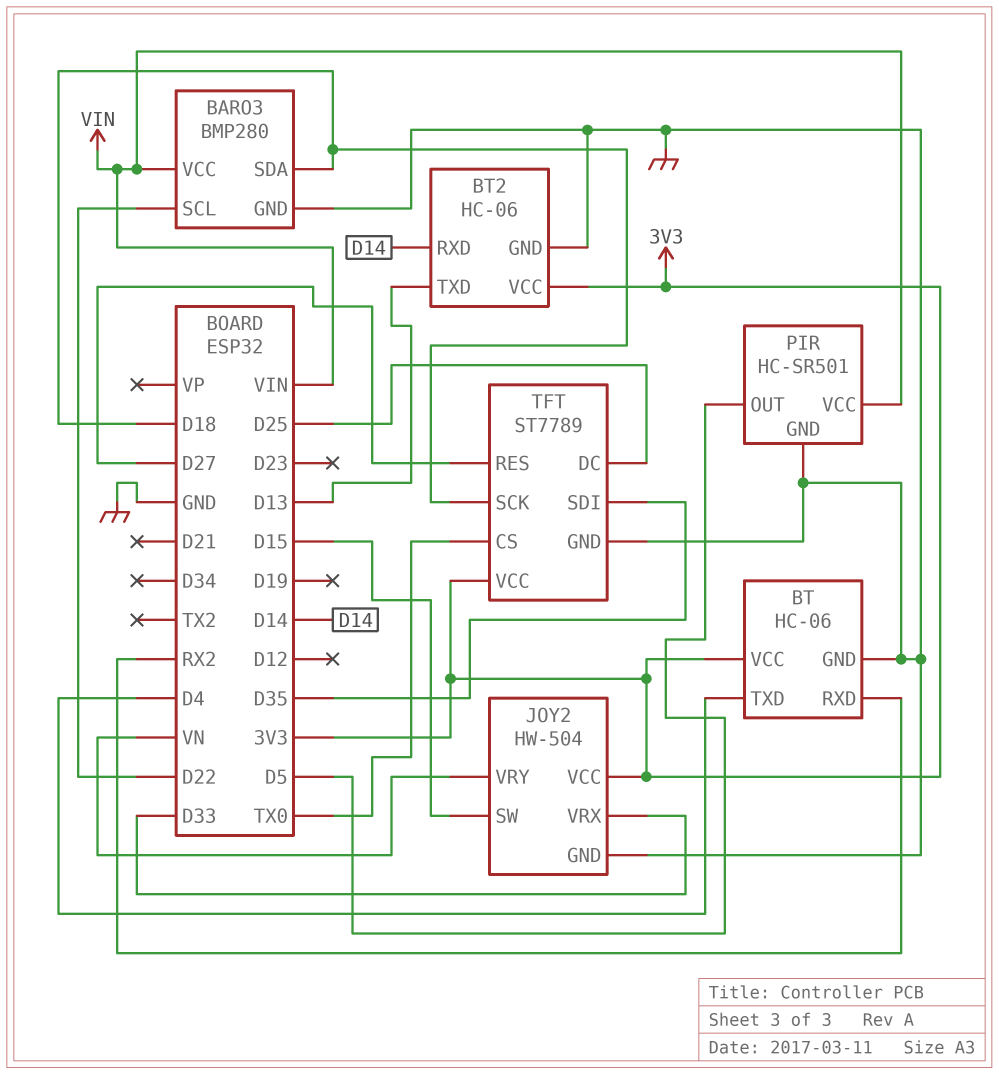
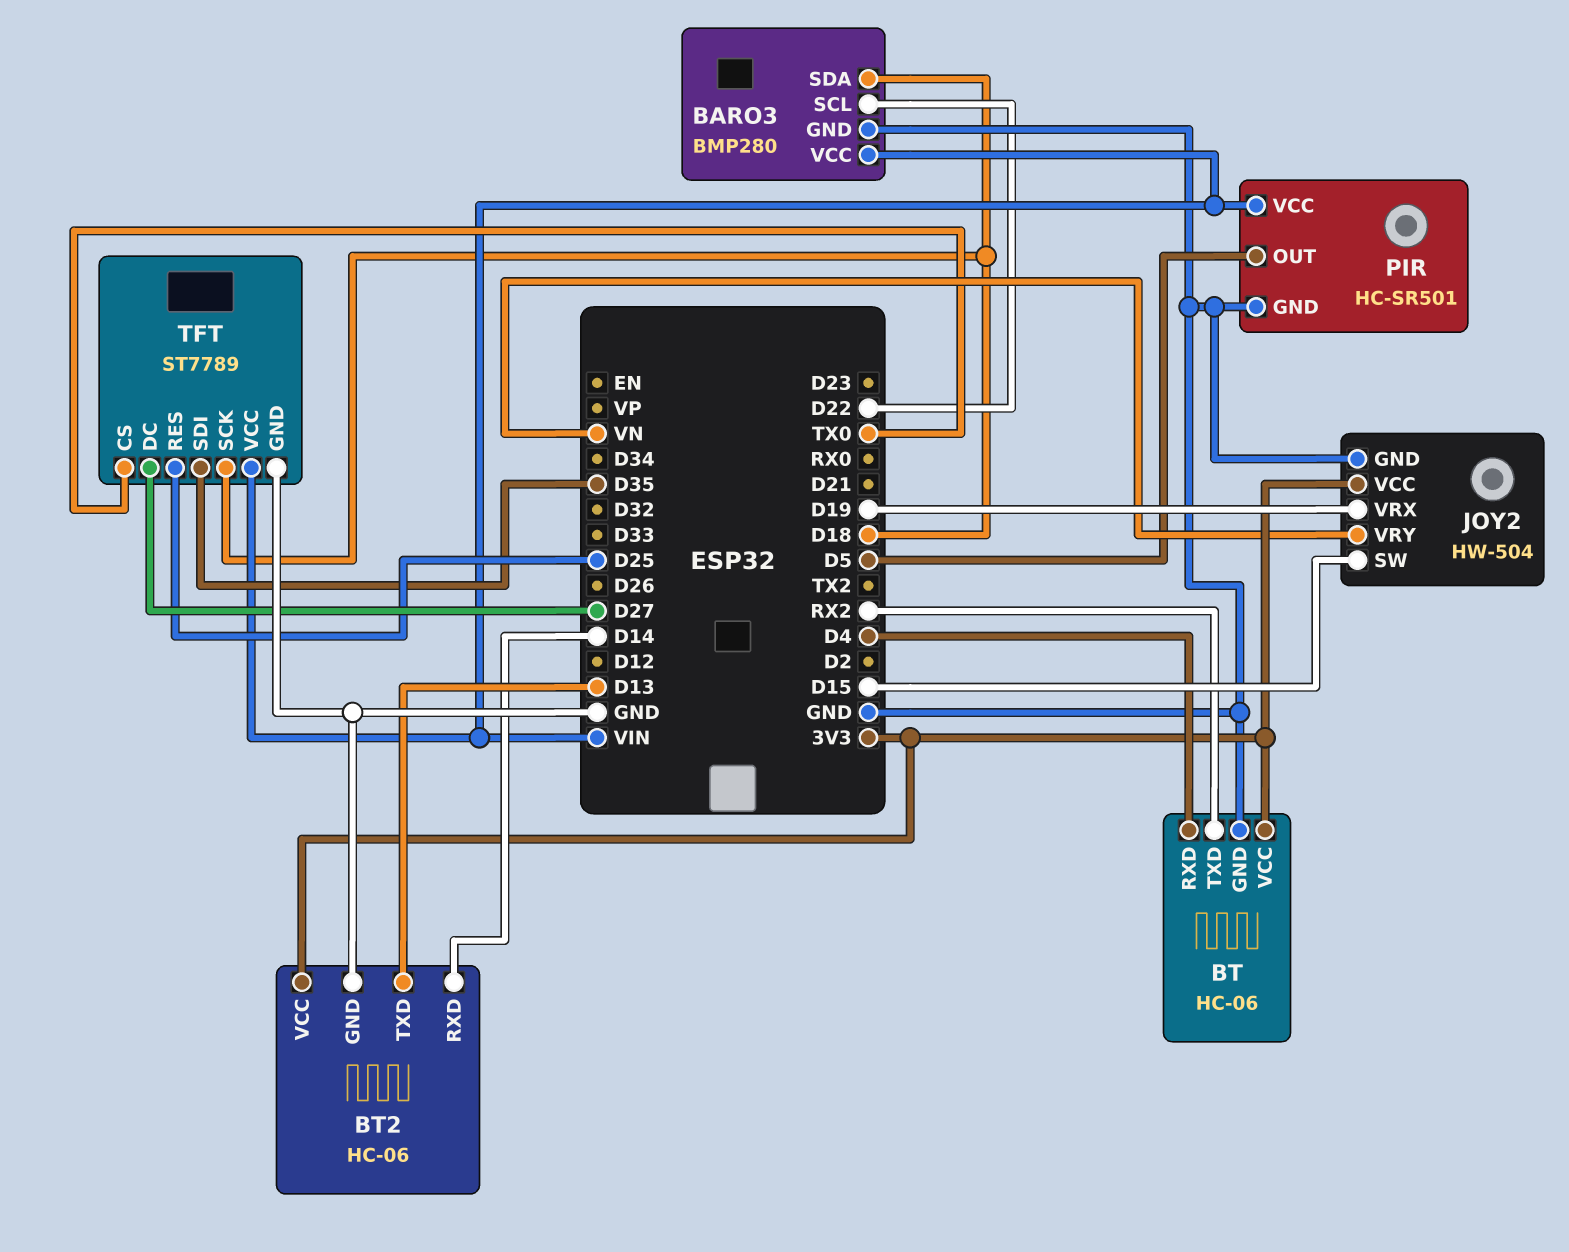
BT pin RXD: RX2 -> D4
BT pin TXD: D4 -> RX2
JOY2 pin VRX: D33 -> D19
TFT pin DC: D25 -> D27
TFT pin RES: D27 -> D25
TFT pin VCC: 3V3 -> VIN

